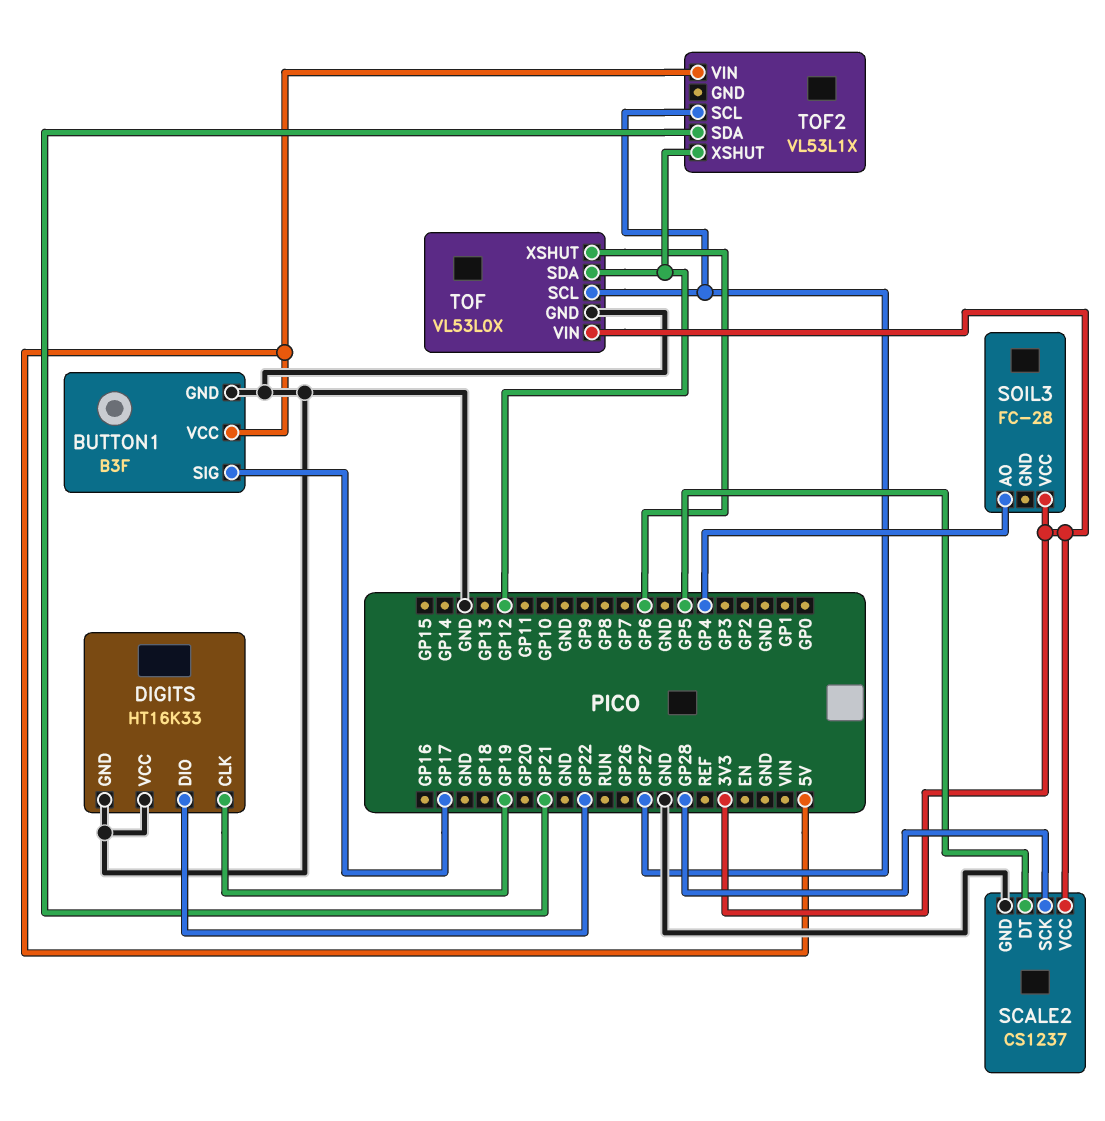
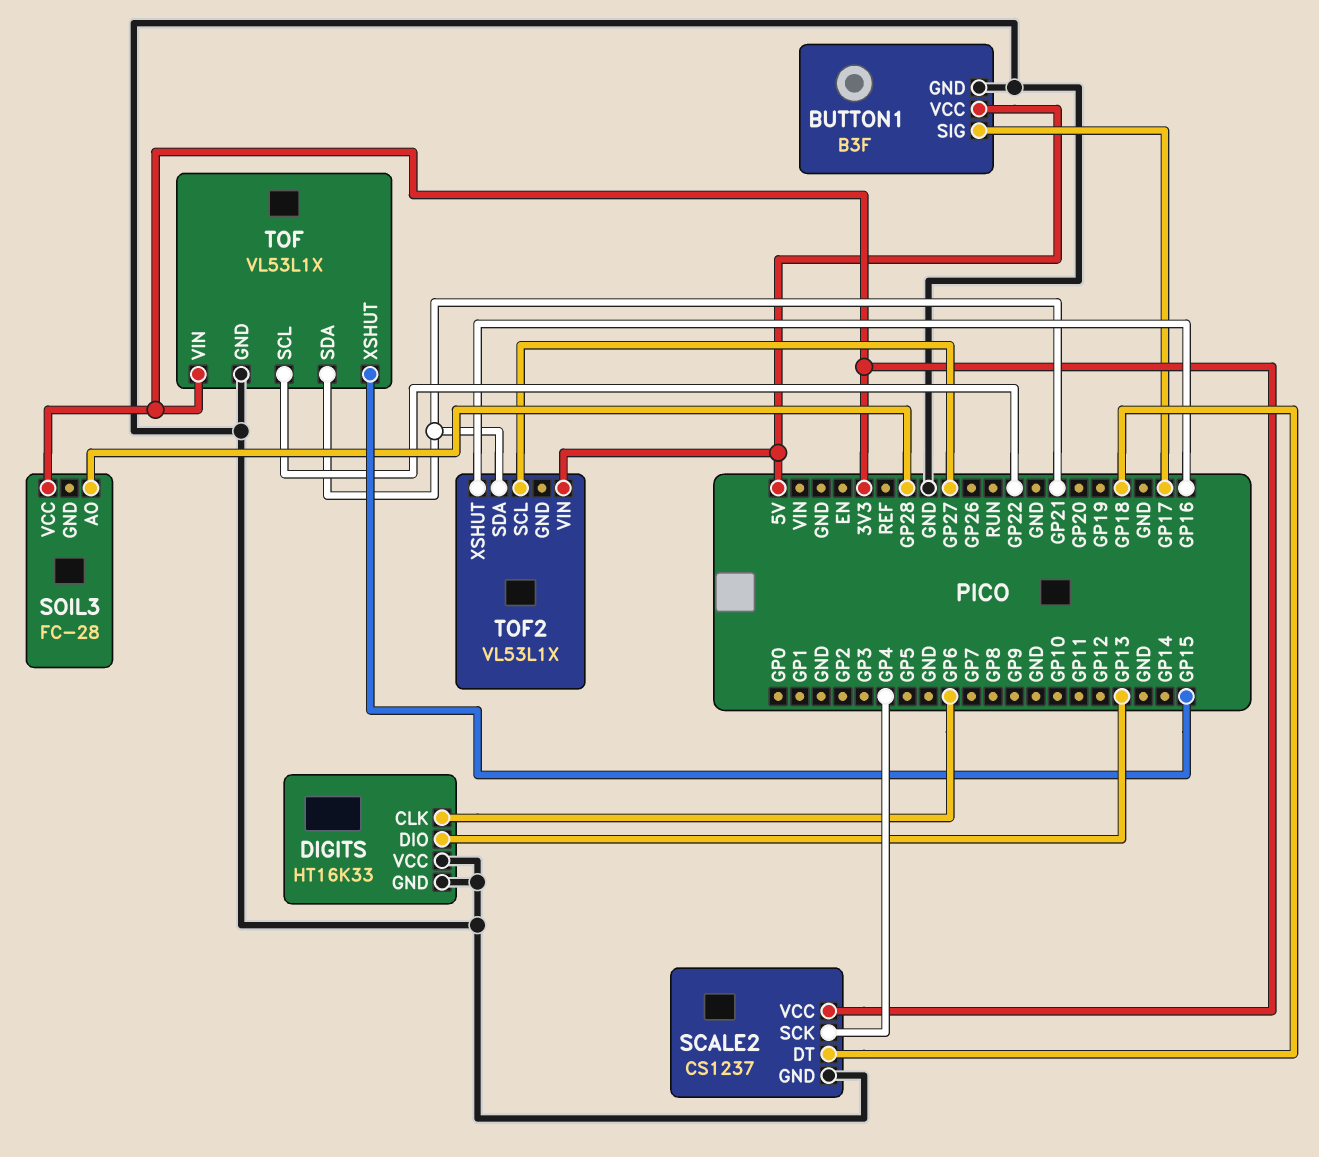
DIGITS pin CLK: GP19 -> GP6
DIGITS pin DIO: GP22 -> GP13
SCALE2 pin DT: GP5 -> GP18
SCALE2 pin SCK: GP28 -> GP4
SOIL3 pin AO: GP4 -> GP28
TOF: VL53L0X -> VL53L1X
TOF pin SCL: GP27 -> GP22
TOF pin SDA: GP12 -> GP21
TOF pin XSHUT: GP6 -> GP15
TOF2 pin XSHUT: GP12 -> GP16

